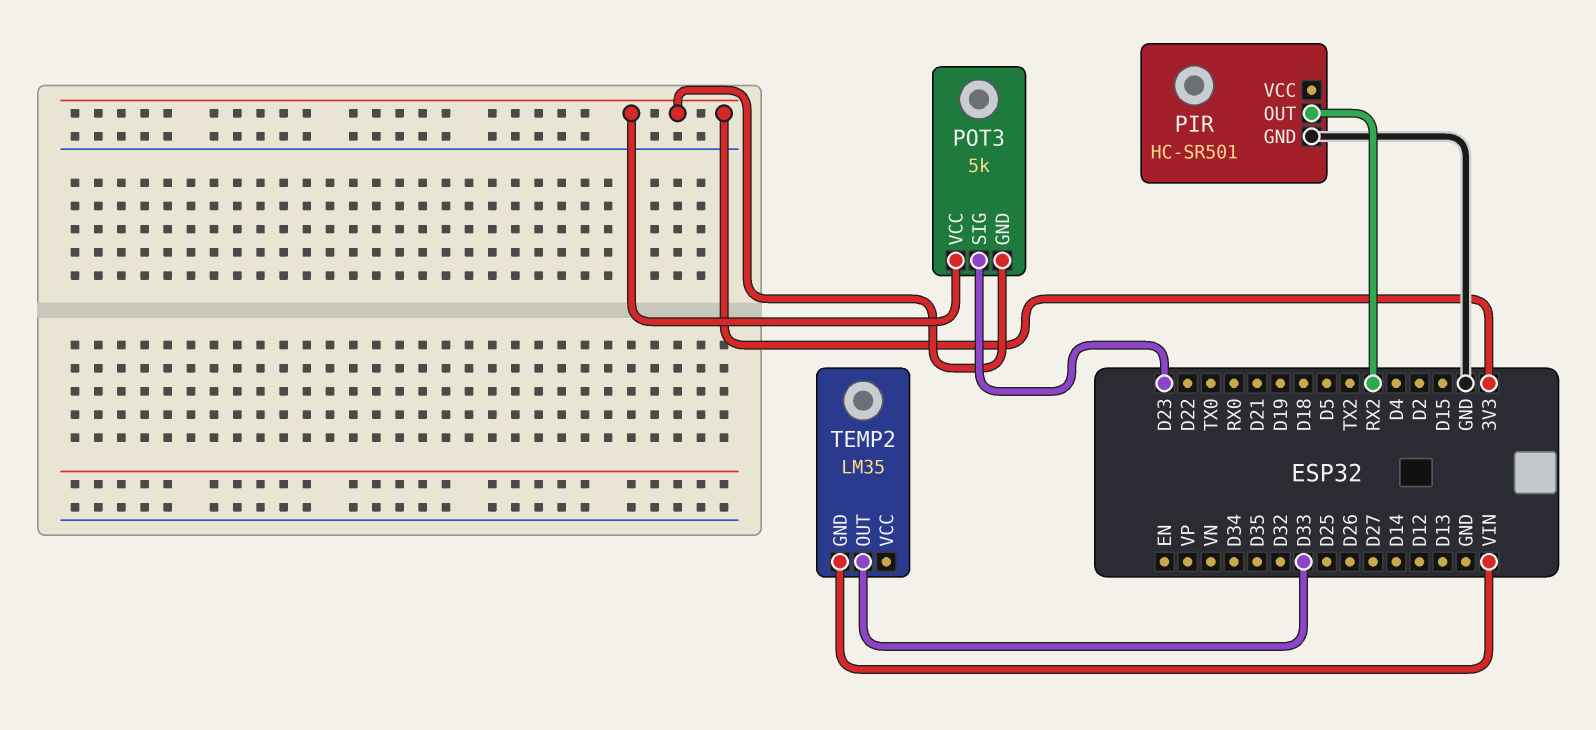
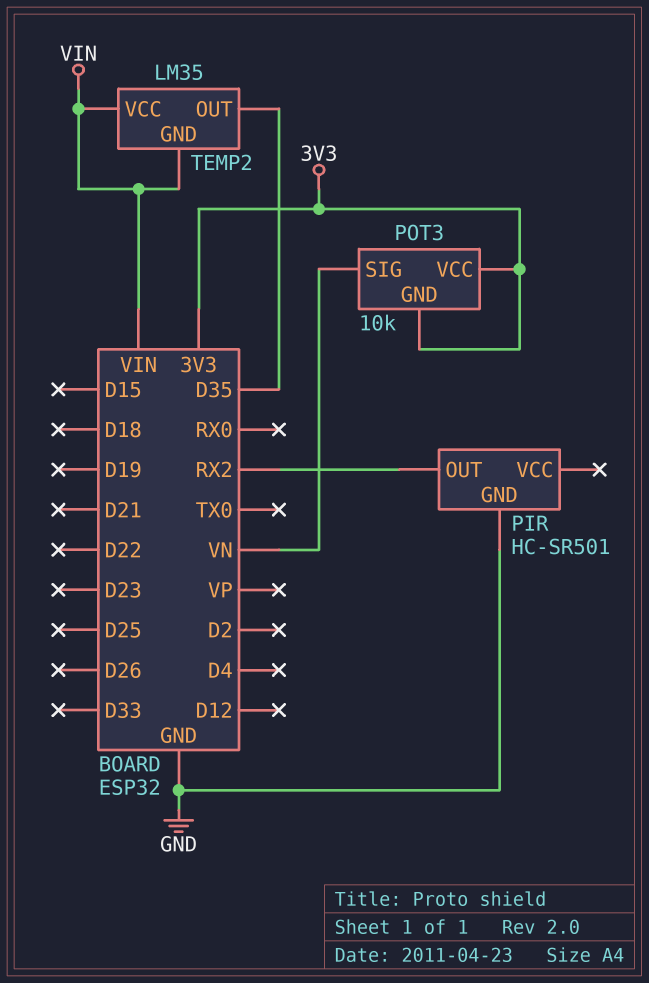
POT3: 5k -> 10k
POT3 pin SIG: D23 -> VN
TEMP2 pin OUT: D33 -> D35
TEMP2 pin VCC: none -> VIN

